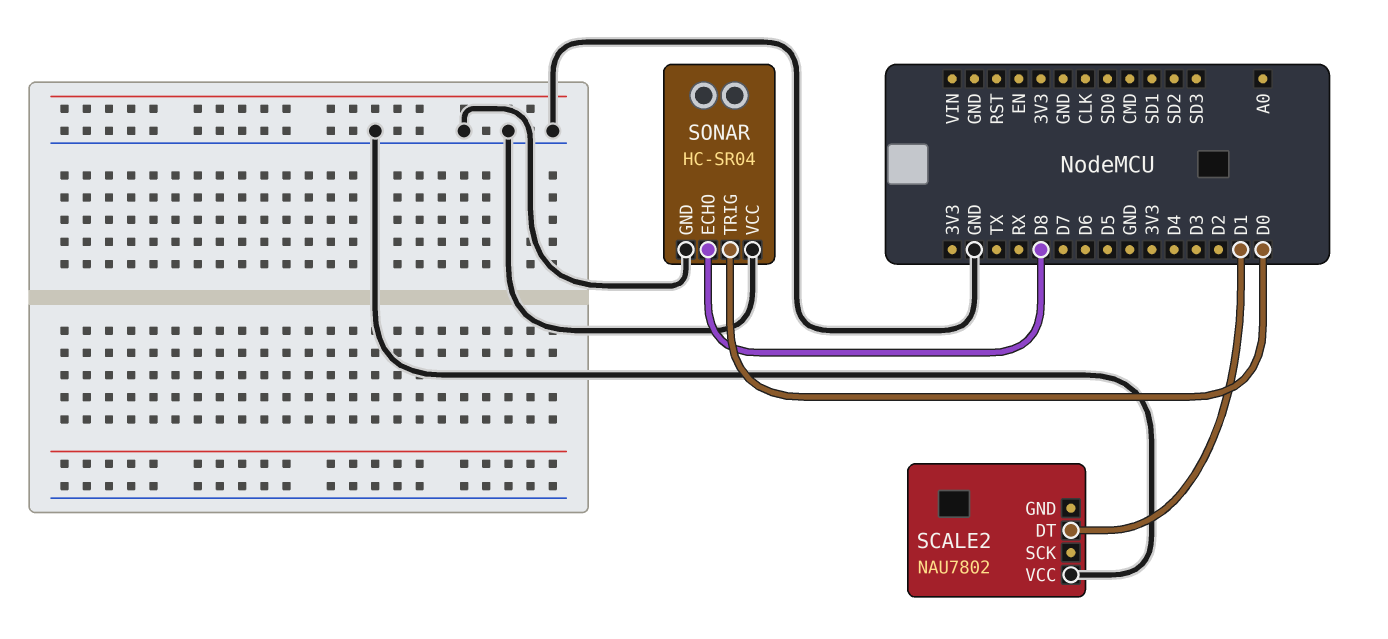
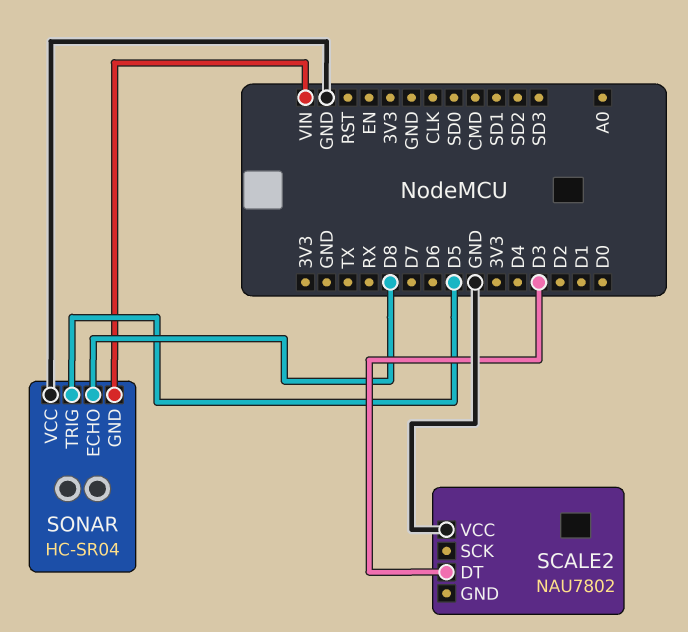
SCALE2 pin DT: D1 -> D3
SONAR pin GND: GND -> VIN
SONAR pin TRIG: D0 -> D5

